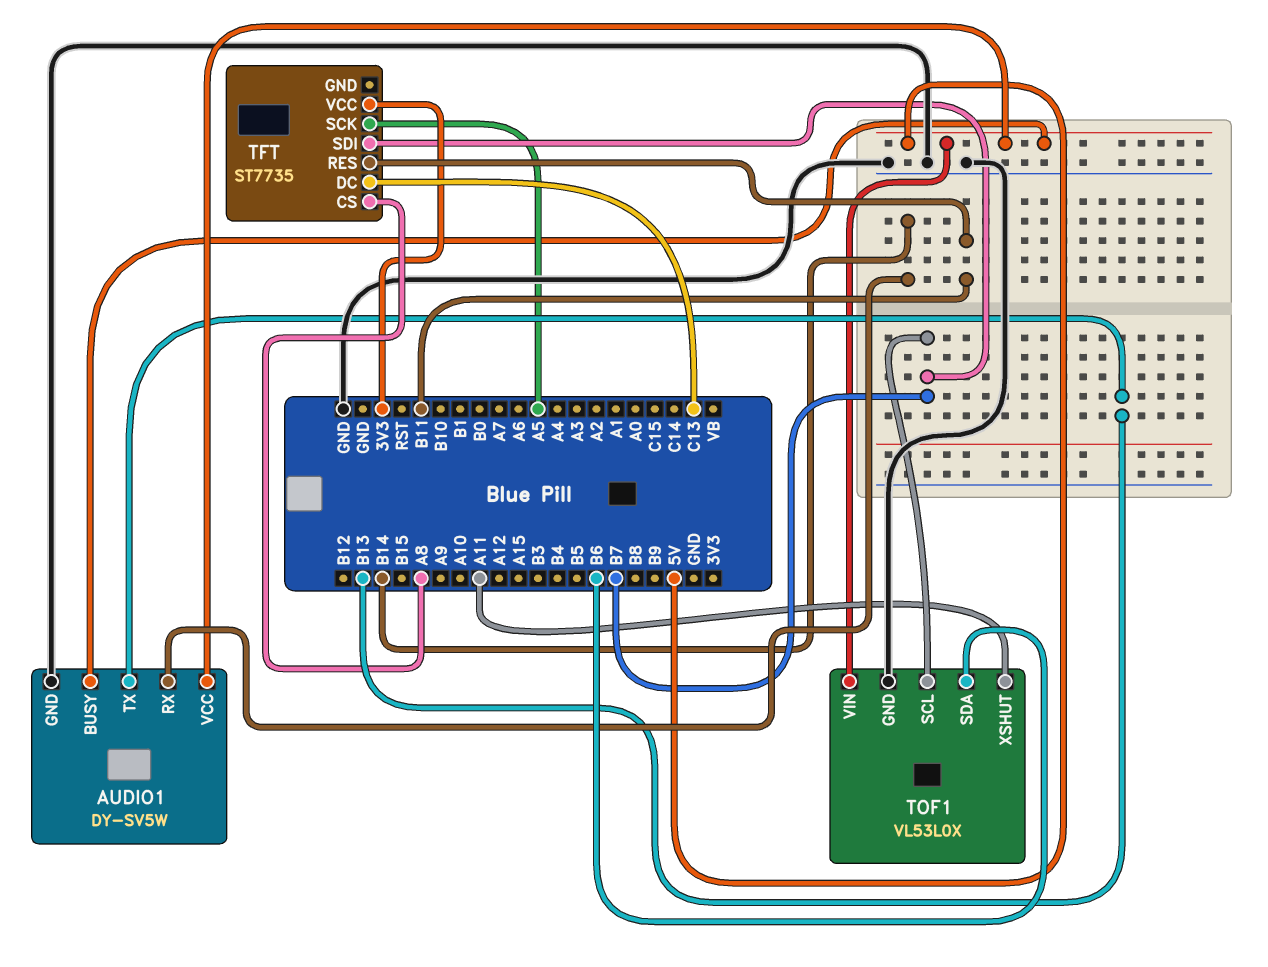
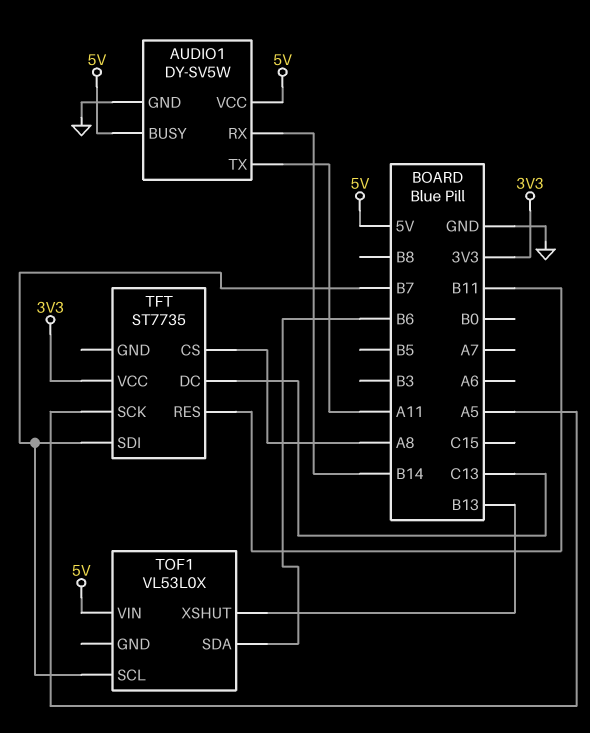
AUDIO1 pin TX: B13 -> A11
TOF1 pin GND: GND -> none
TOF1 pin XSHUT: A11 -> B13

